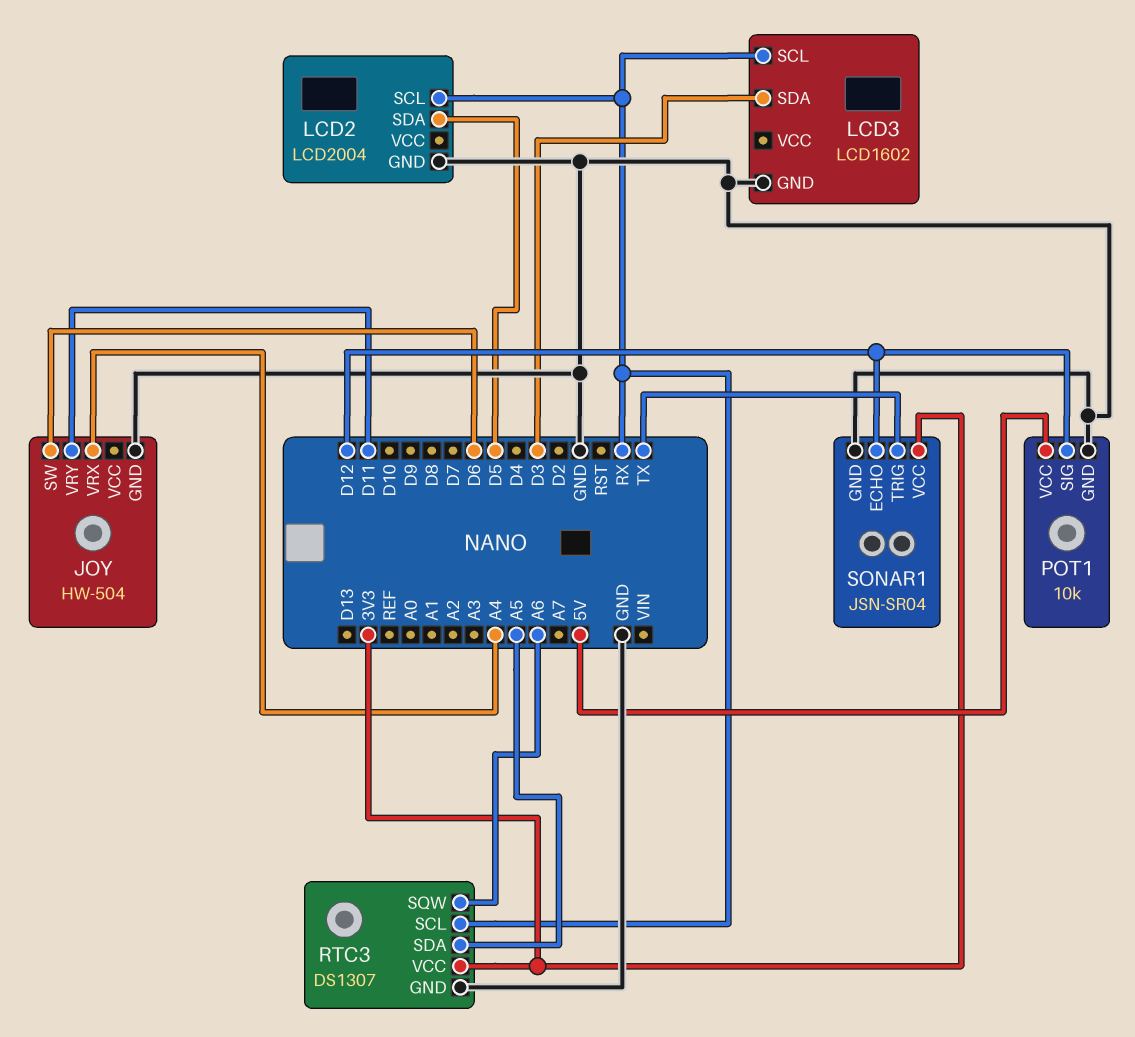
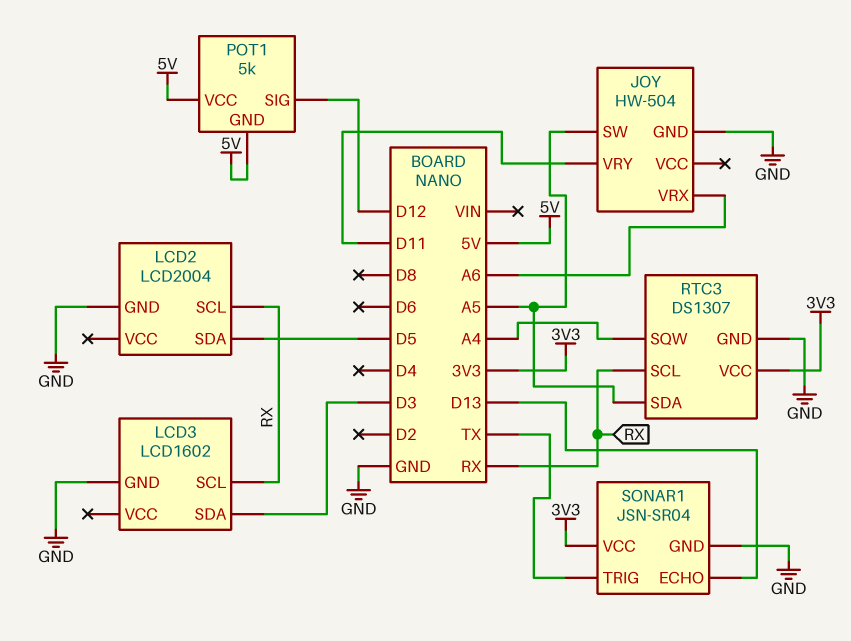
JOY pin SW: D6 -> A5
JOY pin VRX: A4 -> A6
POT1: 10k -> 5k
POT1 pin GND: GND -> 5V
RTC3 pin SQW: A6 -> A4
SONAR1 pin ECHO: D12 -> D13

